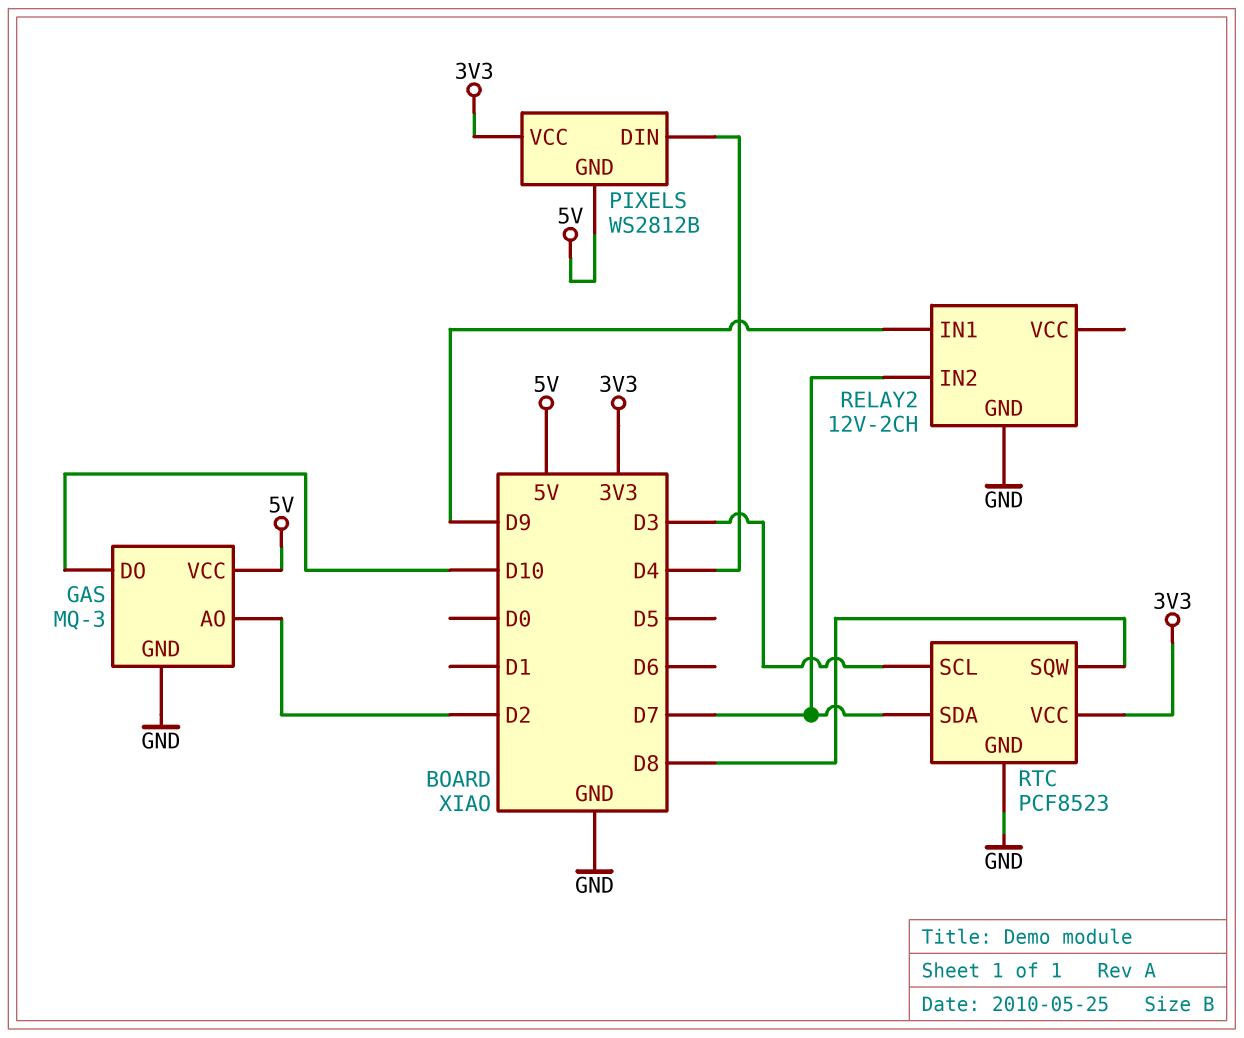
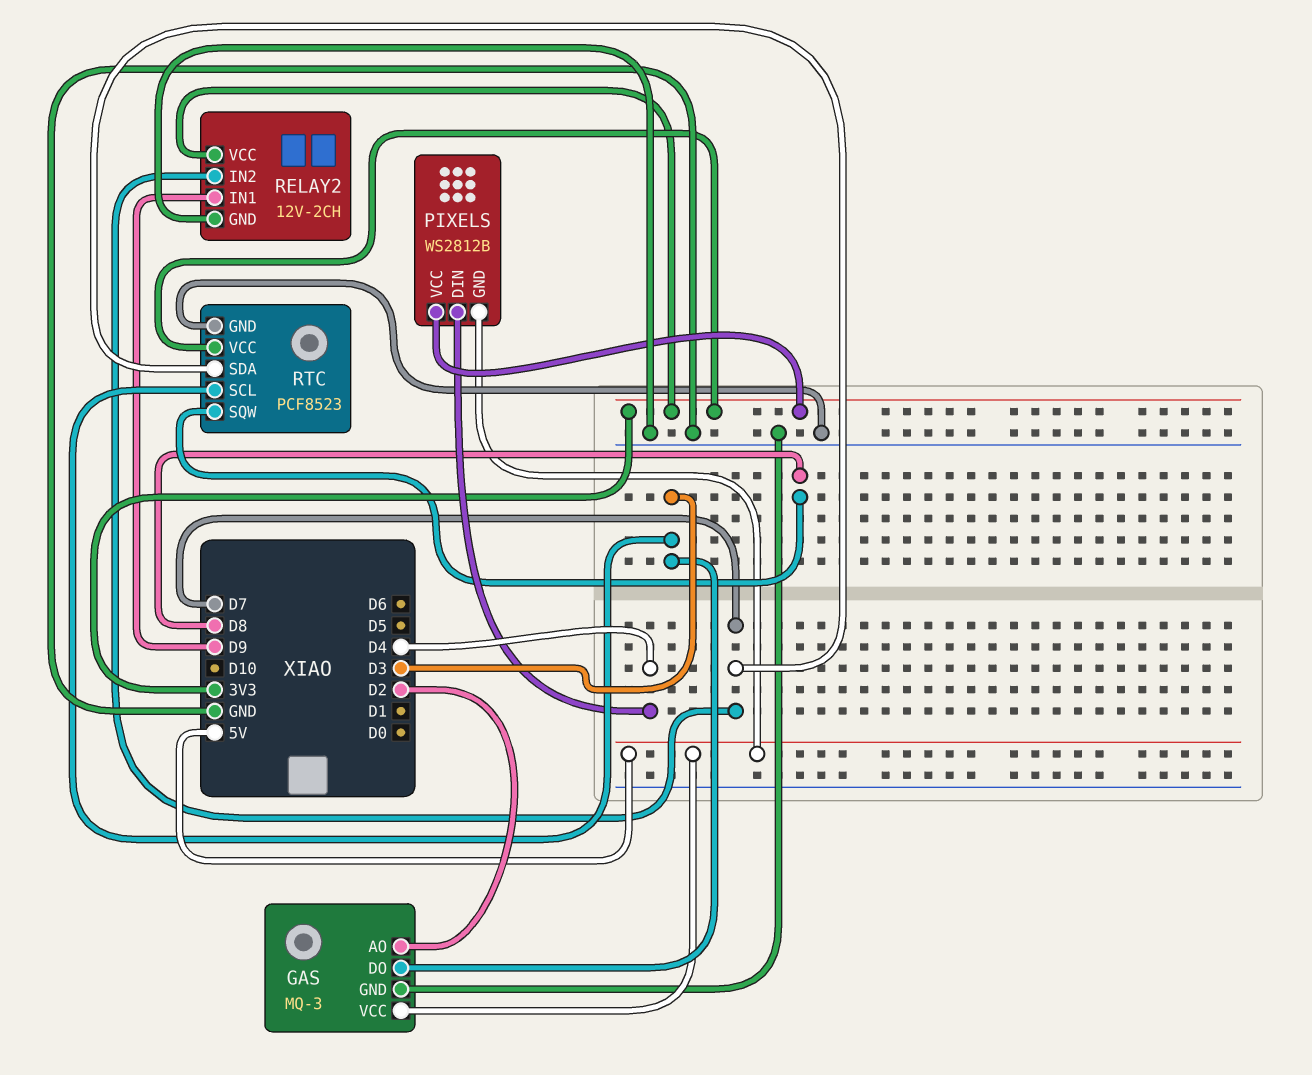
GAS pin DO: D10 -> D3
RELAY2 pin VCC: none -> 3V3

